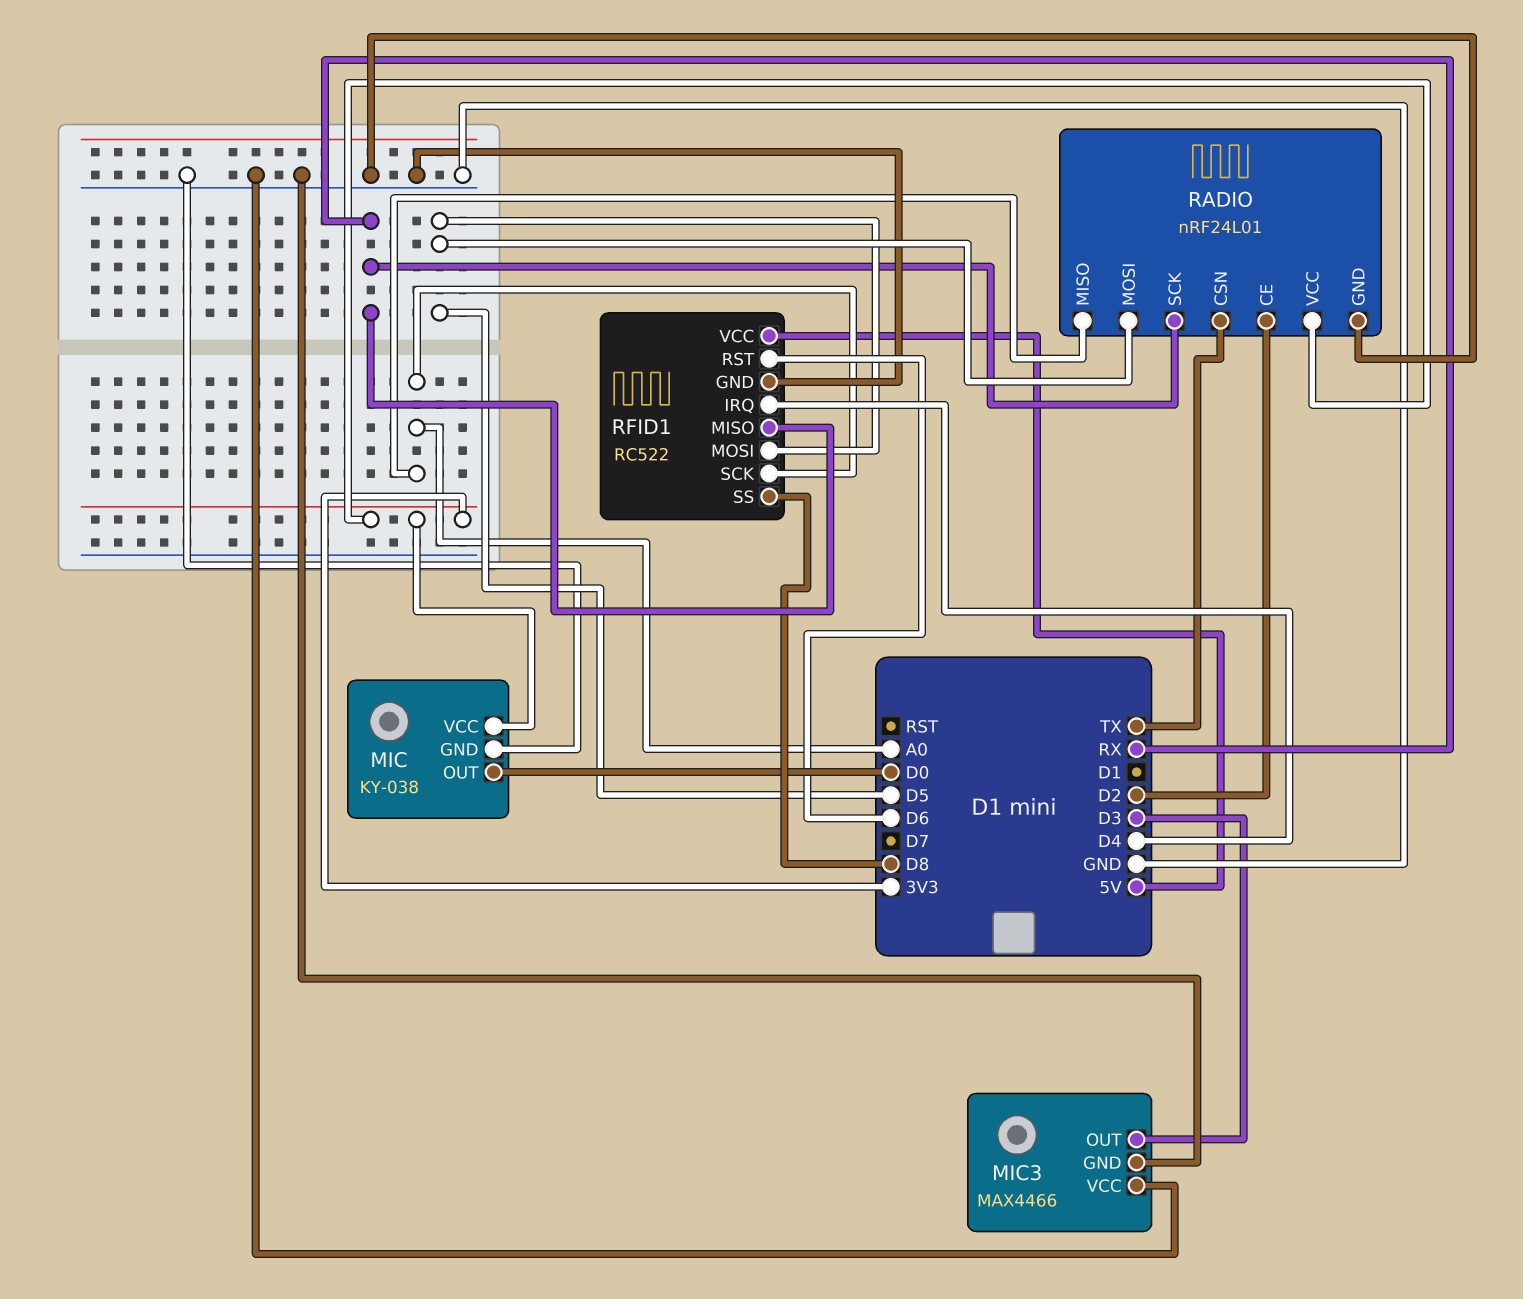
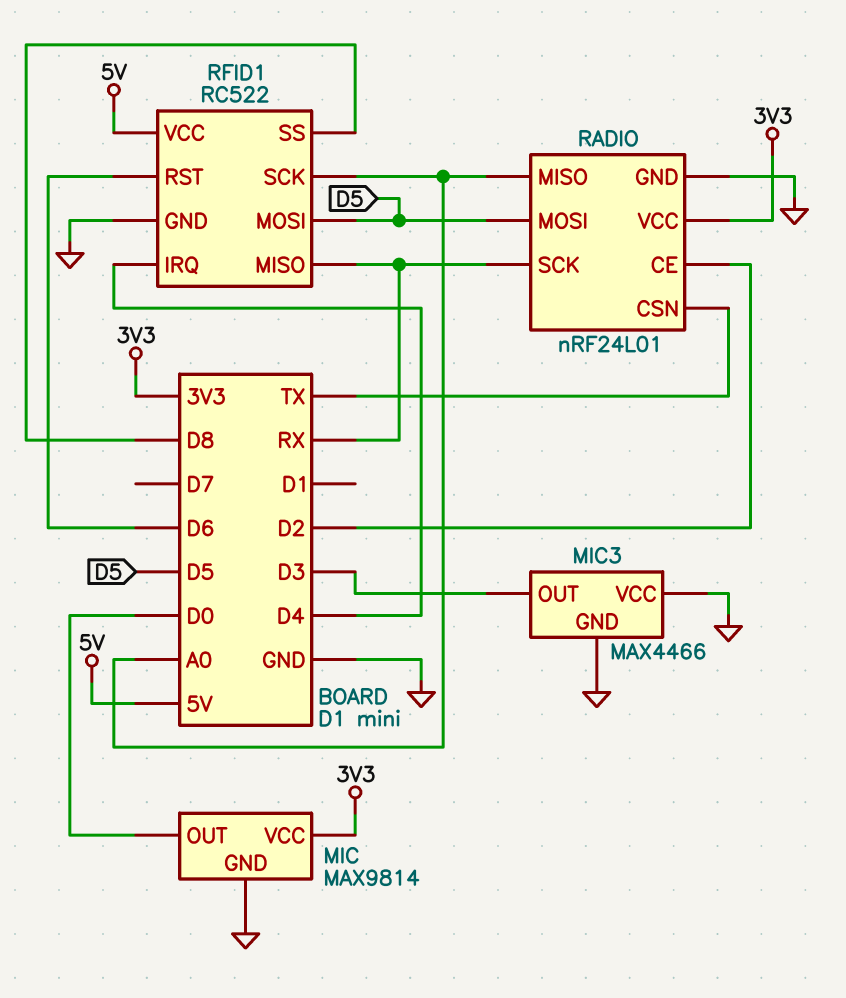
MIC: KY-038 -> MAX9814

